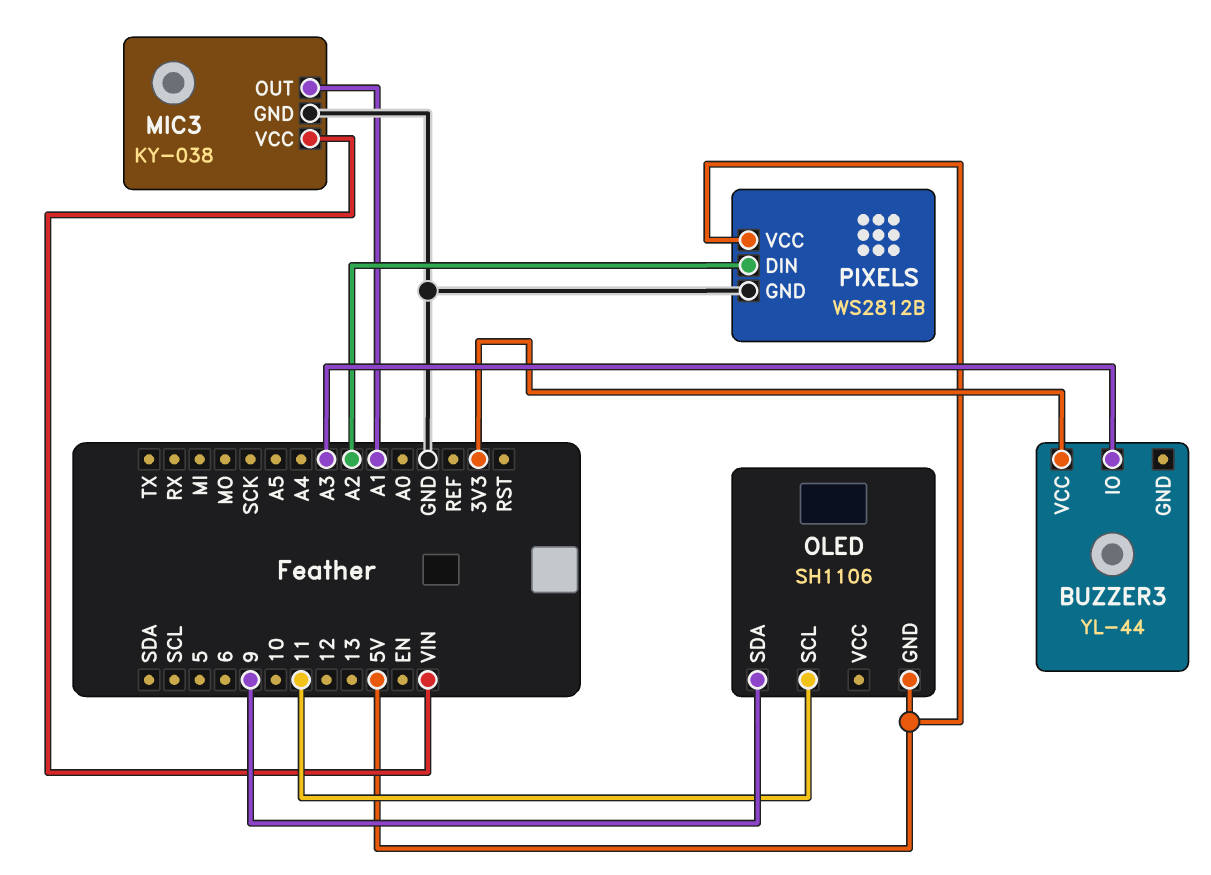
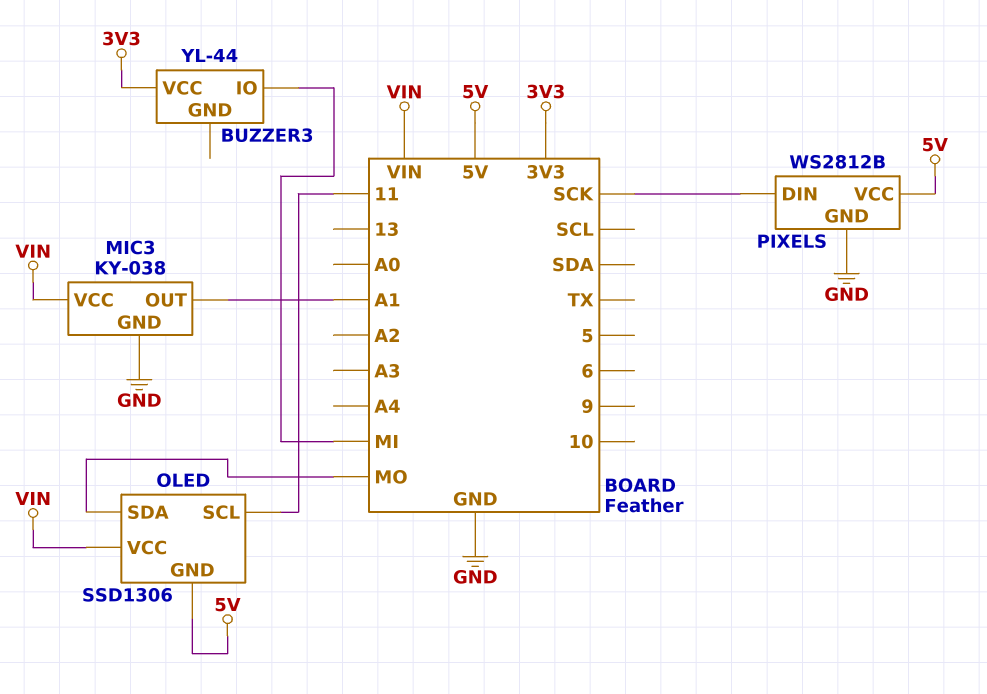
BUZZER3 pin IO: A3 -> MI
OLED: SH1106 -> SSD1306
OLED pin SDA: 9 -> MO
OLED pin VCC: none -> VIN
PIXELS pin DIN: A2 -> SCK

